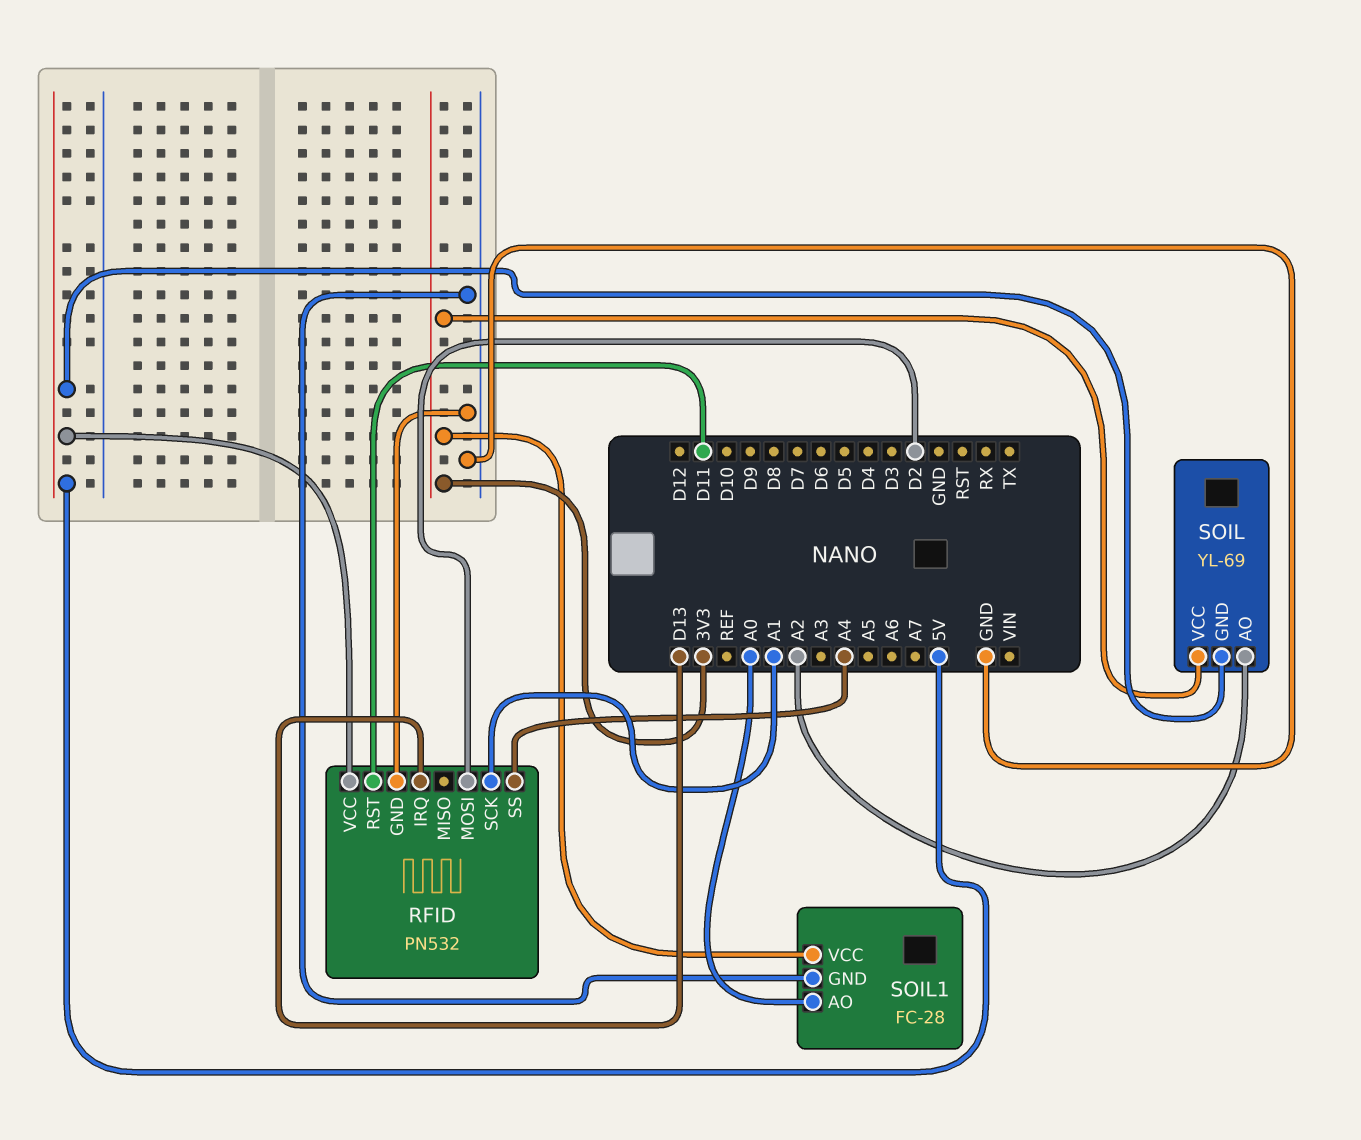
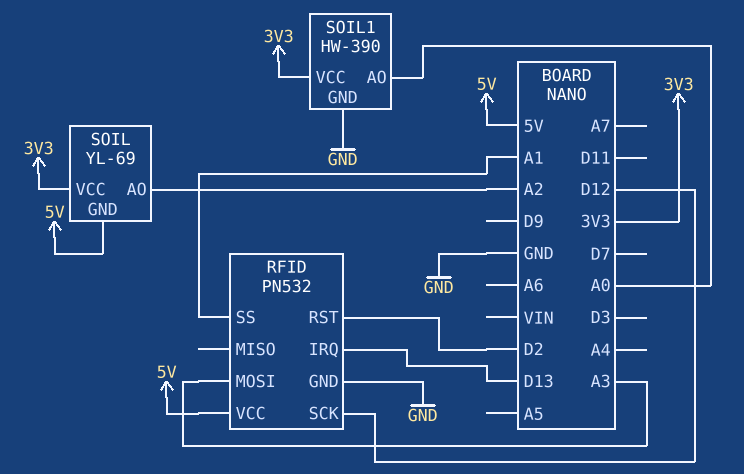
RFID pin MOSI: D2 -> A3
RFID pin RST: D11 -> D2
RFID pin SCK: A1 -> D12
RFID pin SS: A4 -> A1
SOIL1: FC-28 -> HW-390

